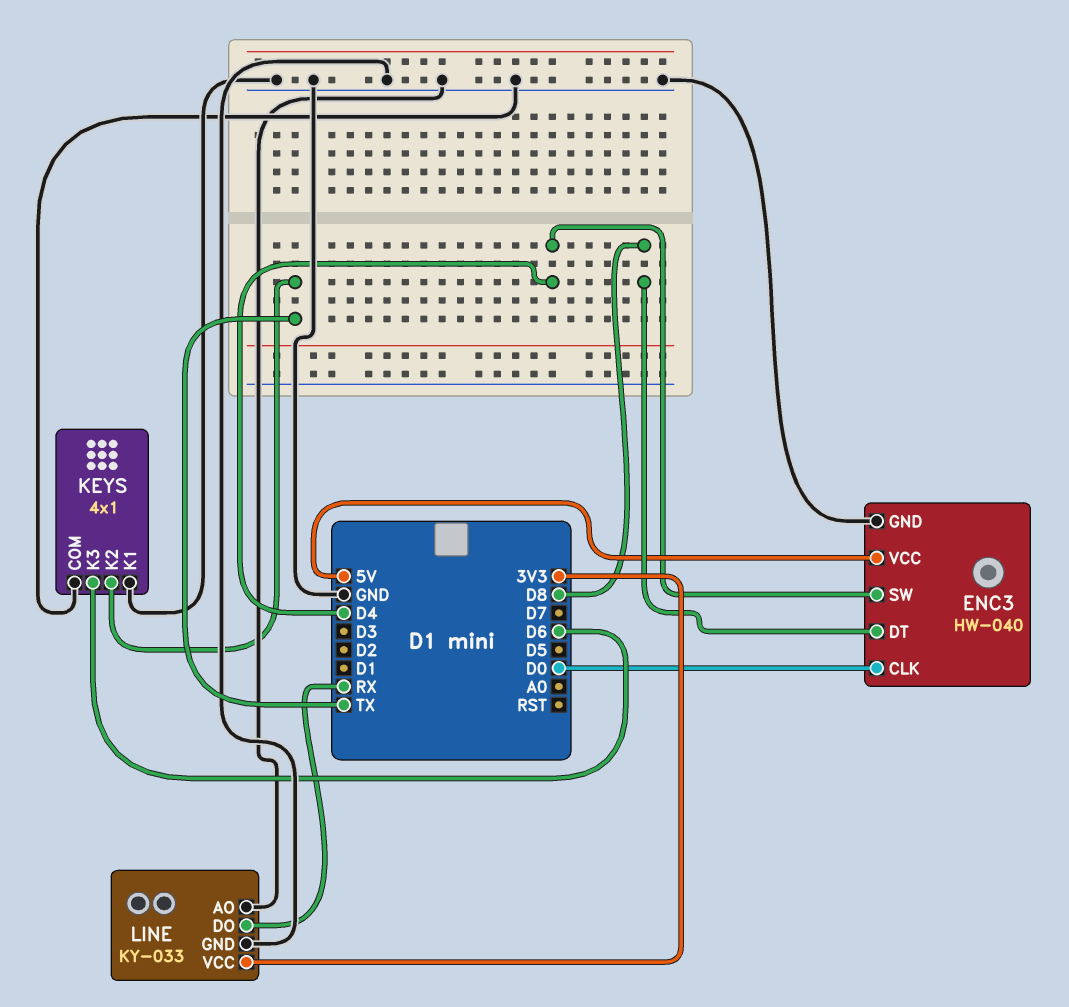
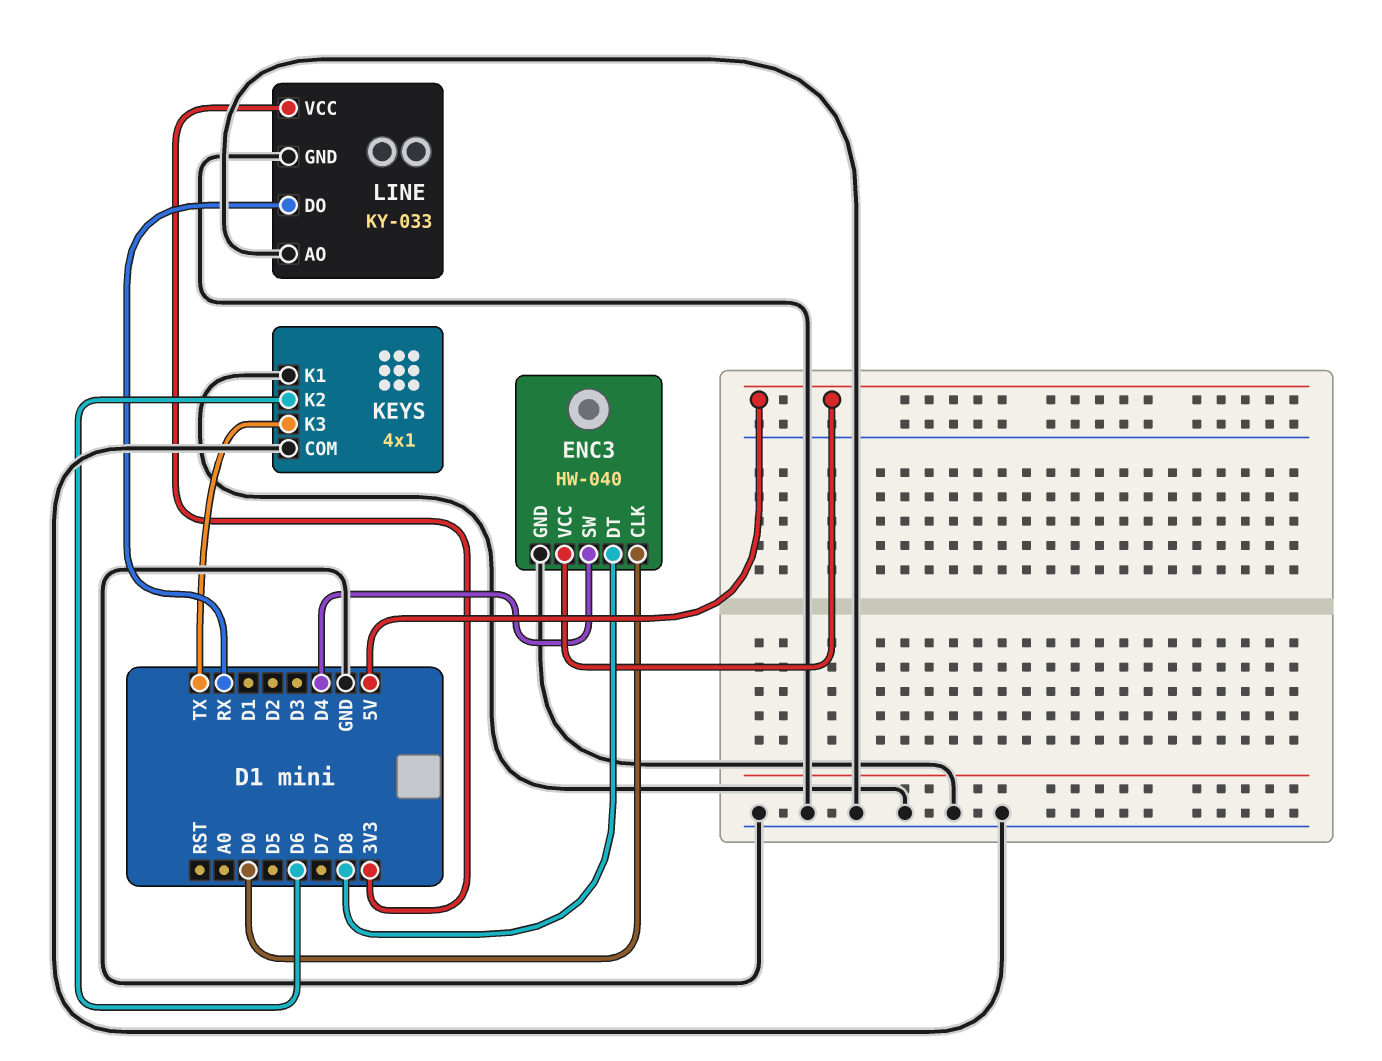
KEYS pin K2: TX -> D6
KEYS pin K3: D6 -> TX

